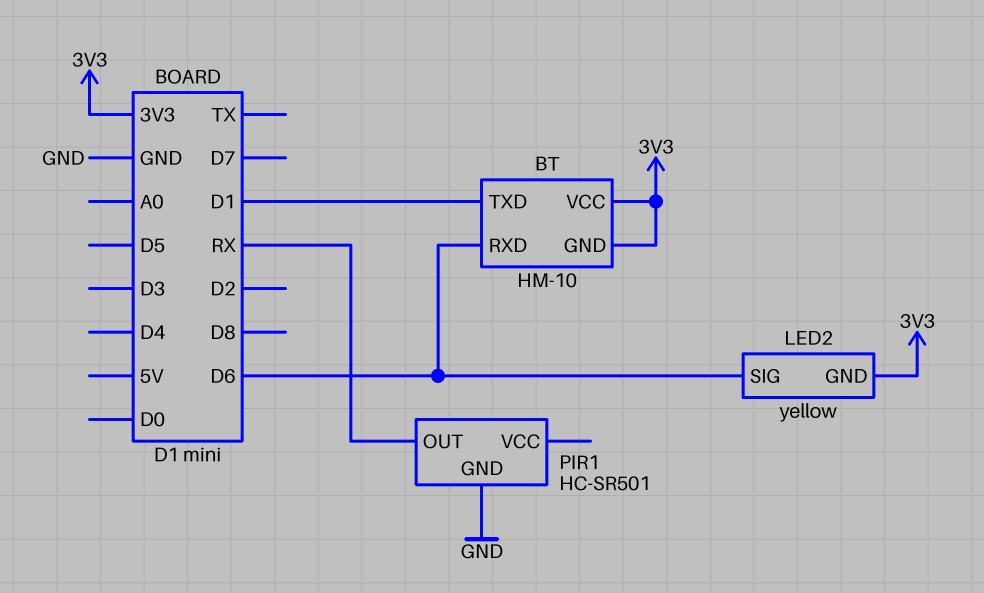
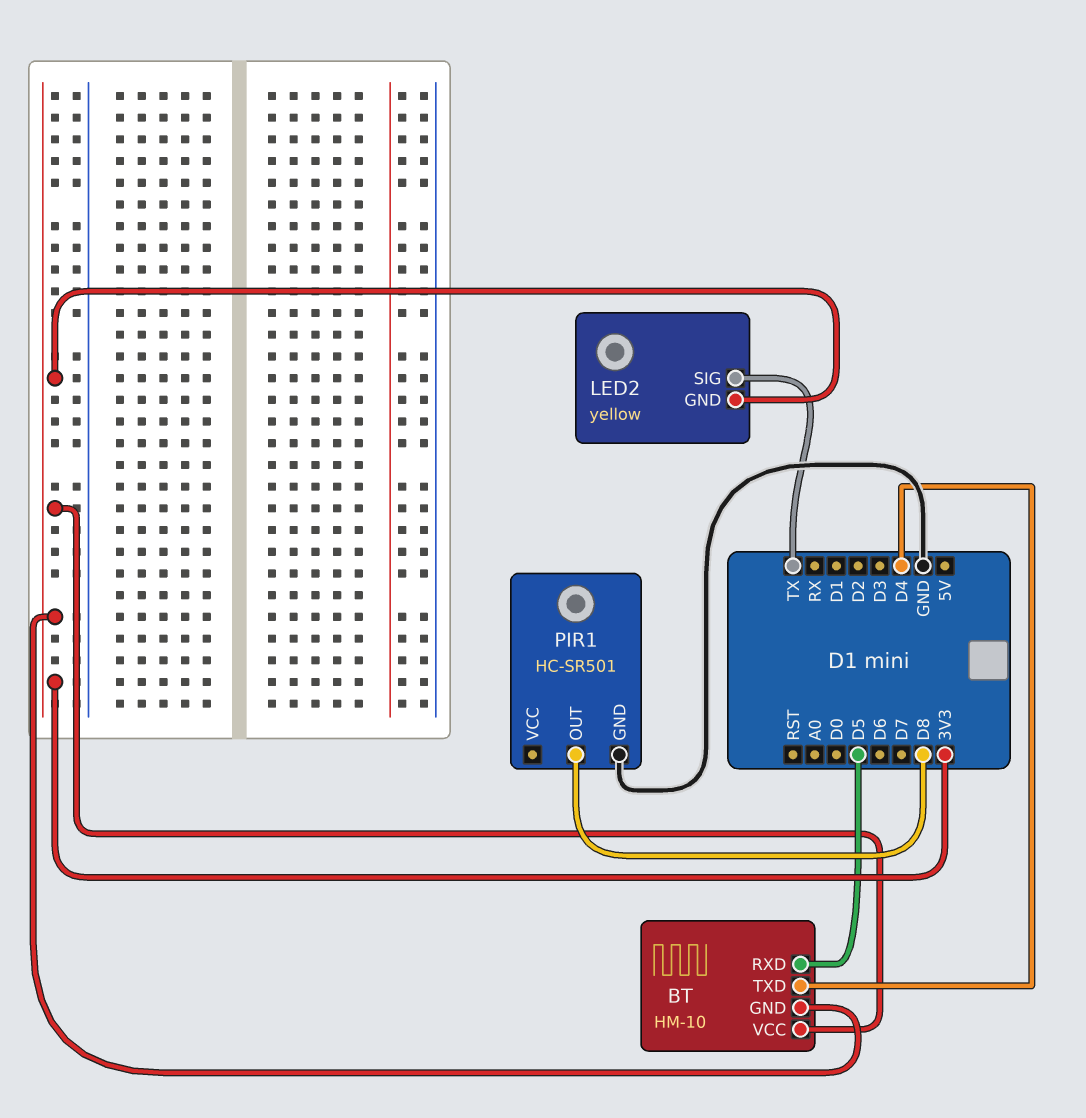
BT pin RXD: D6 -> D5
BT pin TXD: D1 -> D4
LED2 pin SIG: D6 -> TX
PIR1 pin OUT: RX -> D8

